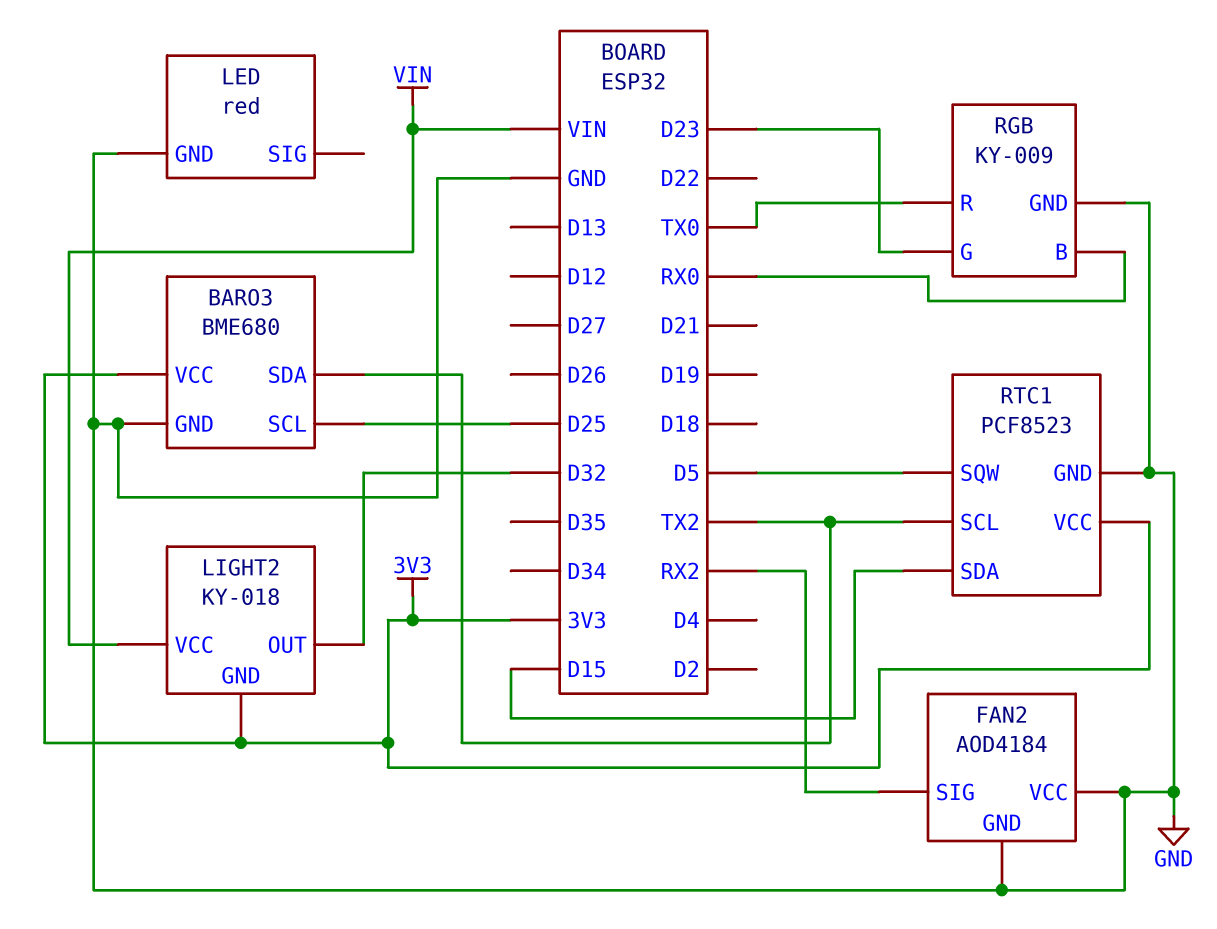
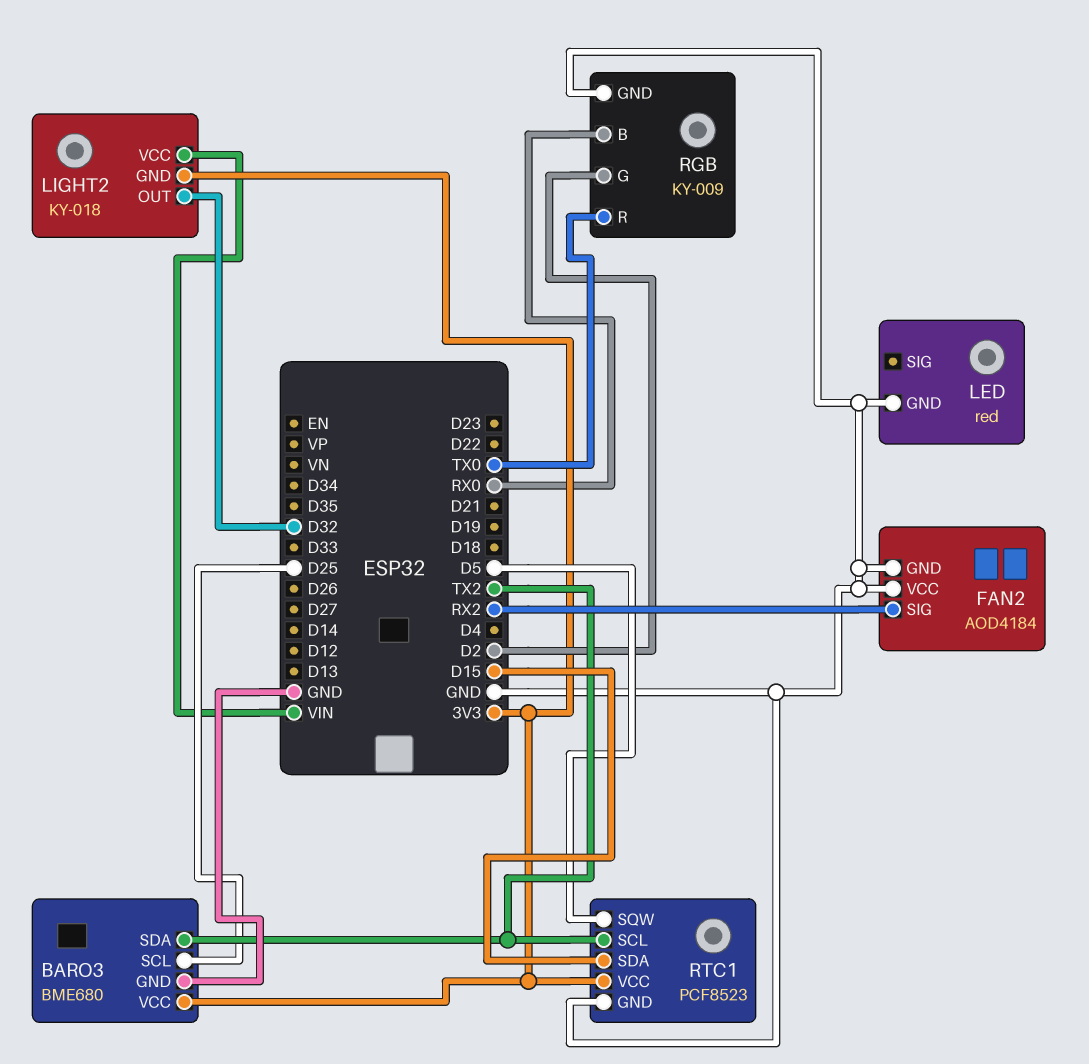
RGB pin G: D23 -> D2

